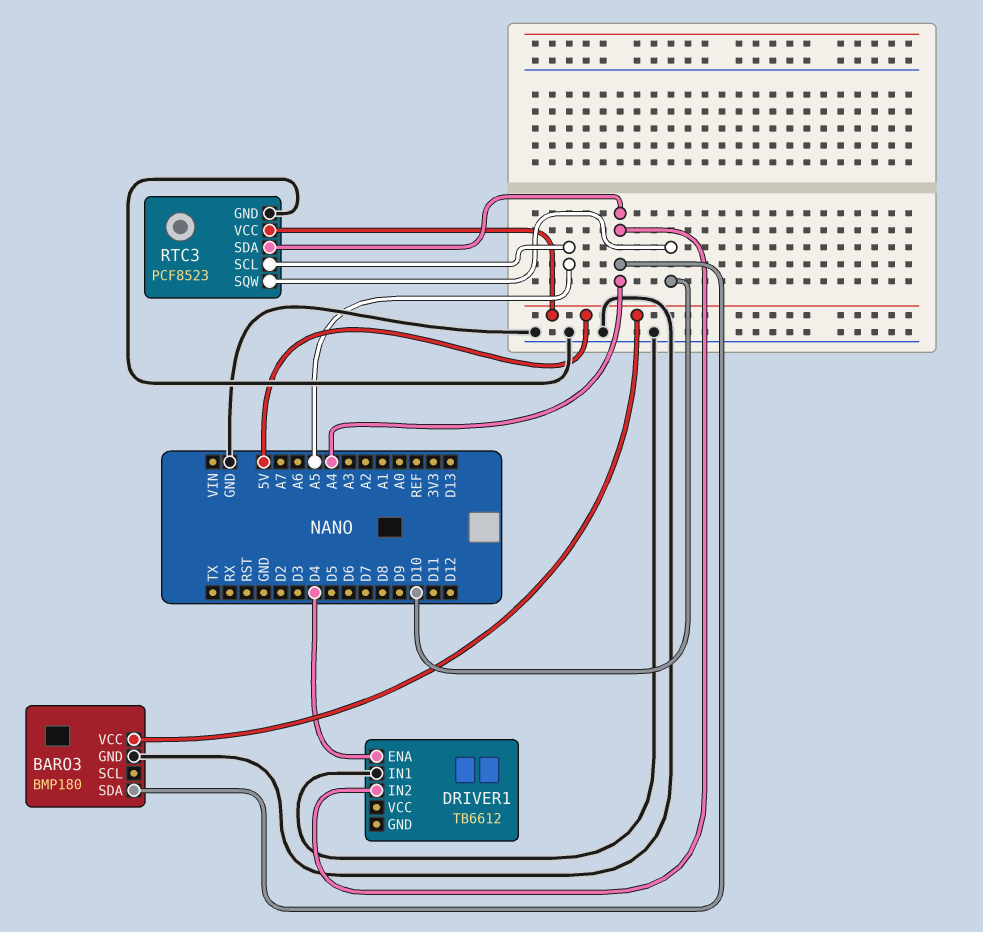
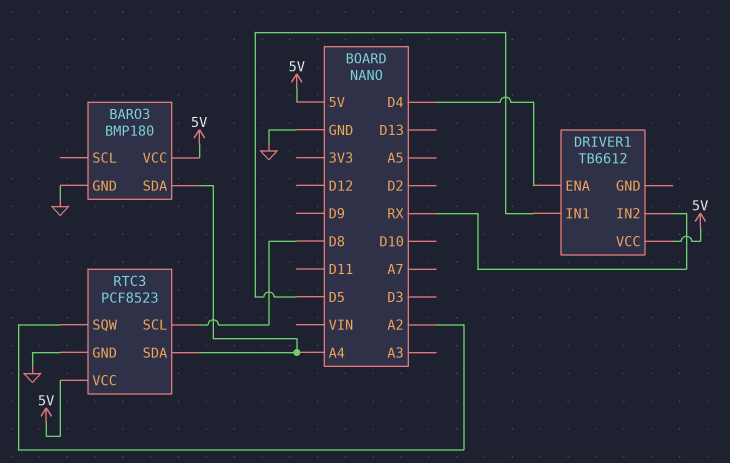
DRIVER1 pin IN1: GND -> D5
DRIVER1 pin IN2: A4 -> RX
DRIVER1 pin VCC: none -> 5V
RTC3 pin SCL: A5 -> D8
RTC3 pin SQW: D10 -> A2

